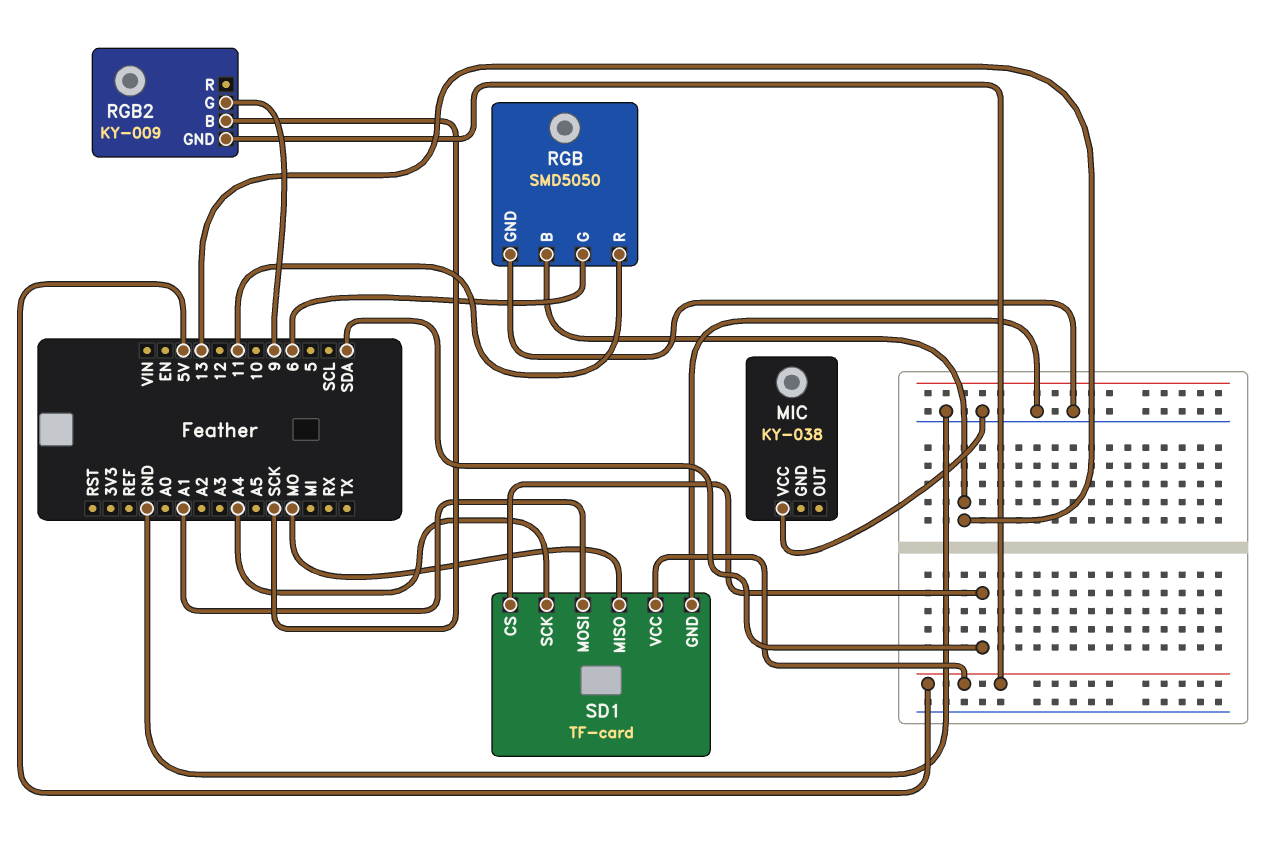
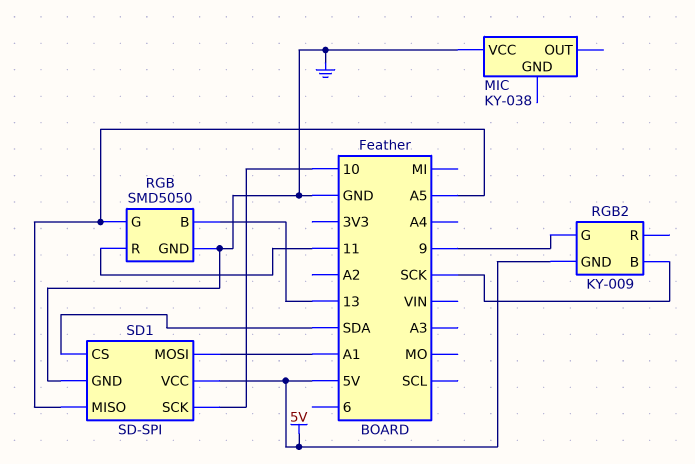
RGB pin G: 6 -> A5
SD1: TF-card -> SD-SPI
SD1 pin MISO: MO -> A5
SD1 pin SCK: A4 -> 10

